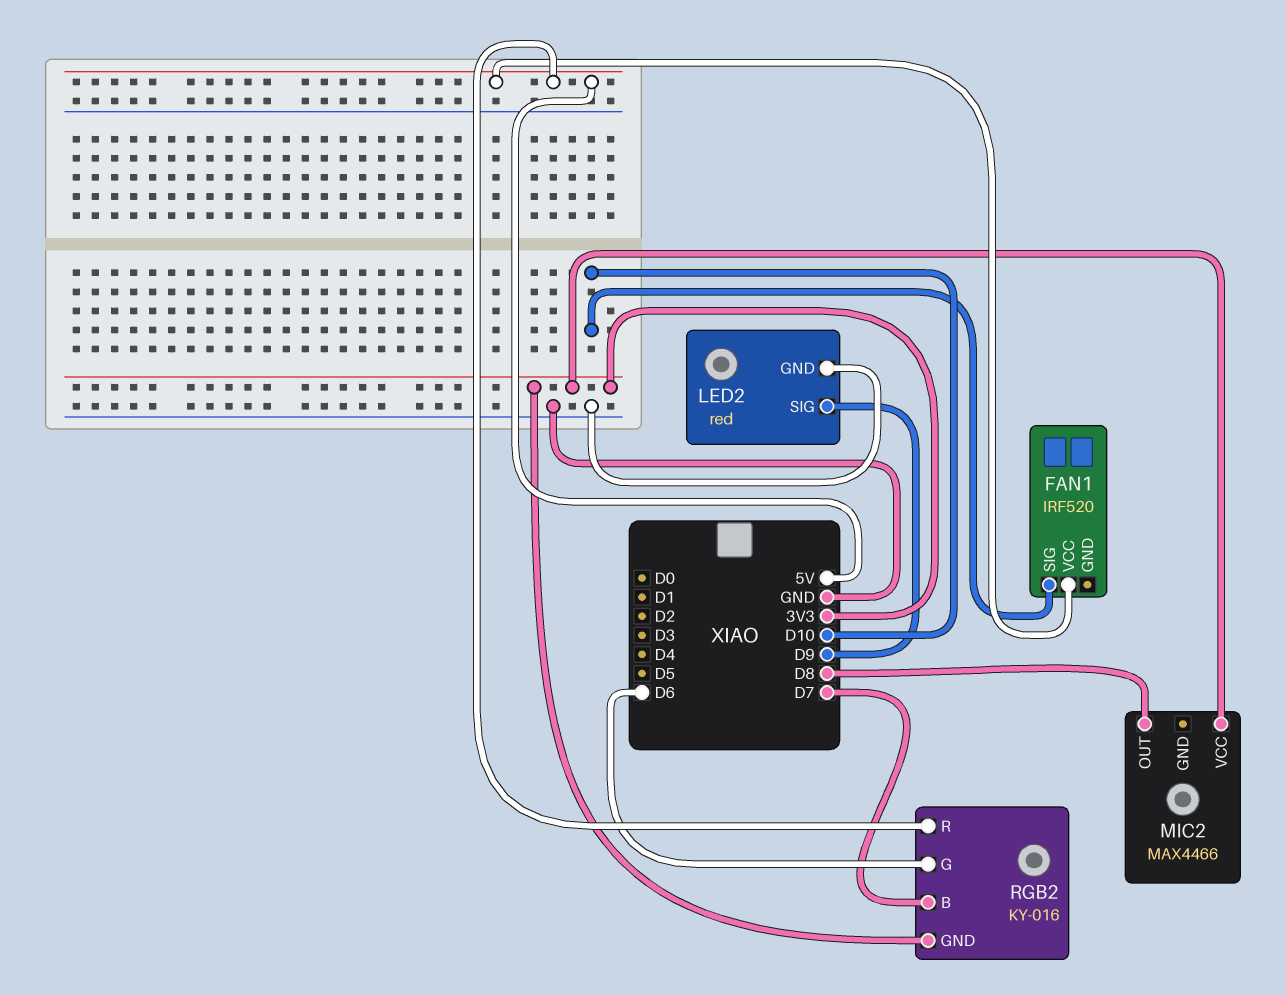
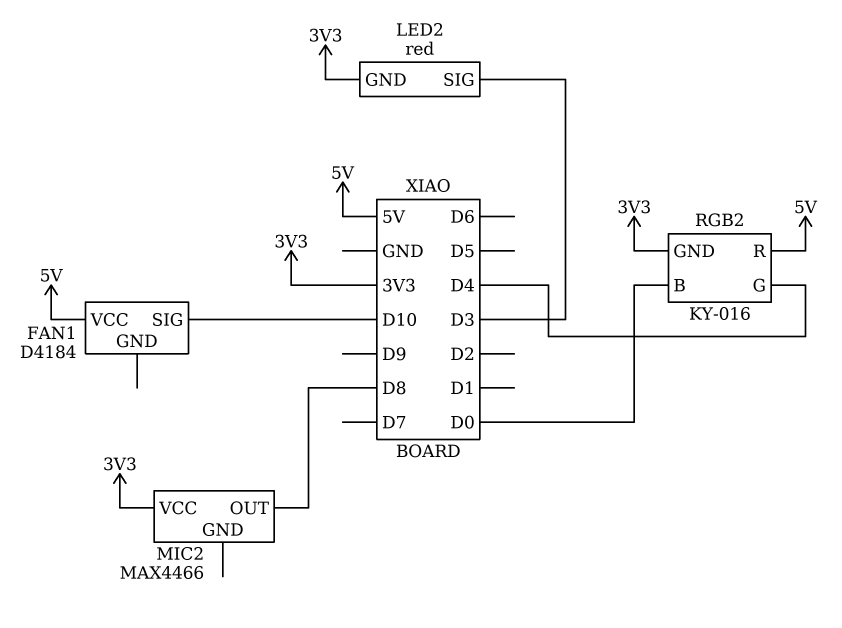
FAN1: IRF520 -> D4184
LED2 pin GND: GND -> 3V3
LED2 pin SIG: D9 -> D3
RGB2 pin B: D7 -> D0
RGB2 pin G: D6 -> D4

